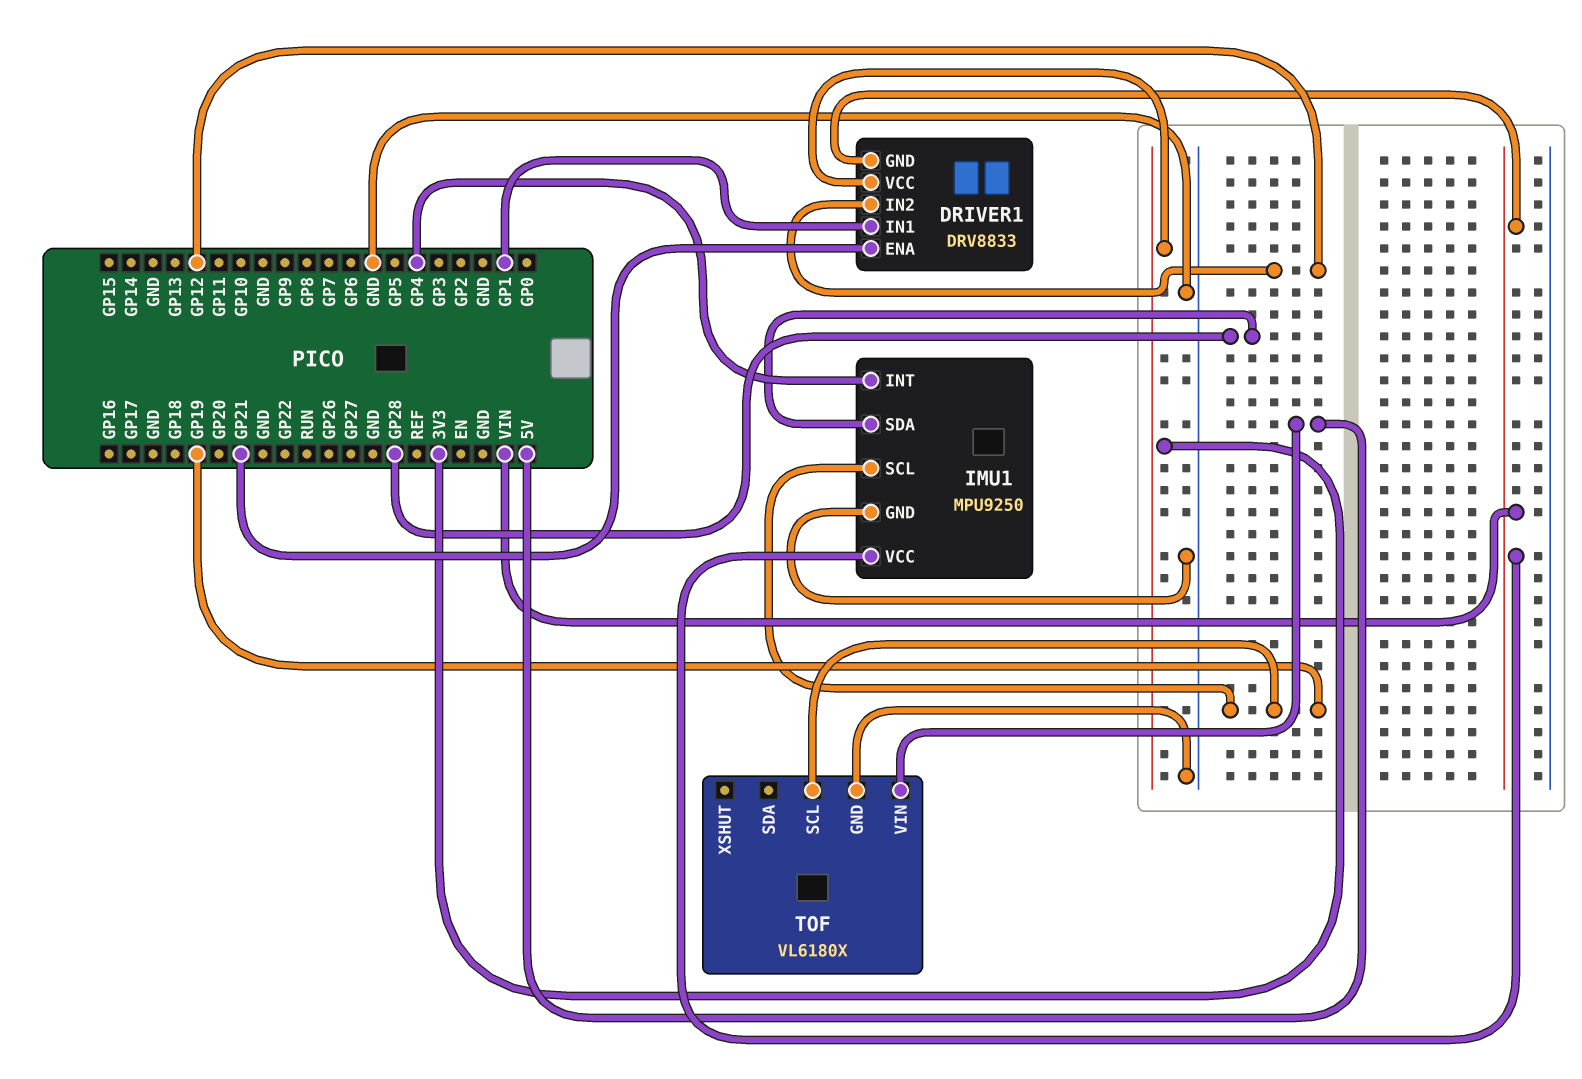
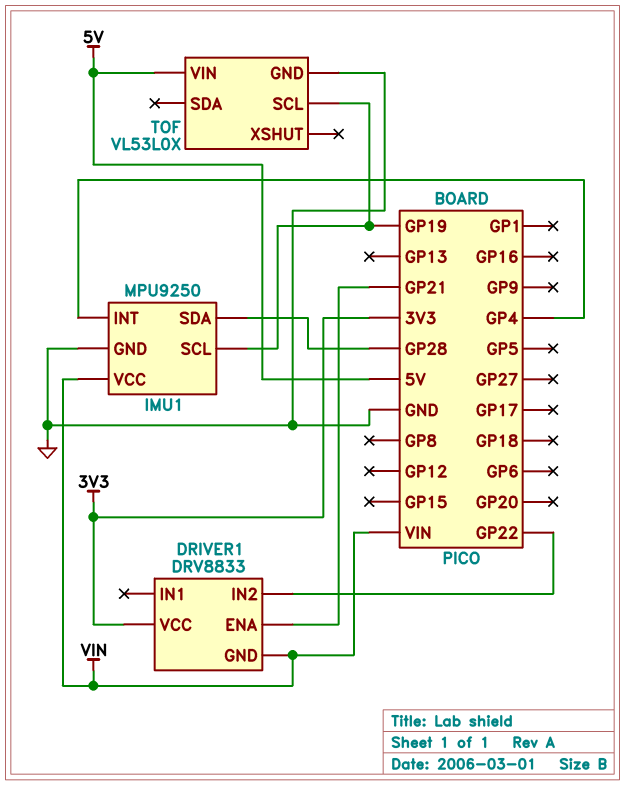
DRIVER1 pin IN1: GP1 -> none
DRIVER1 pin IN2: GP12 -> GP22
TOF: VL6180X -> VL53L0X

